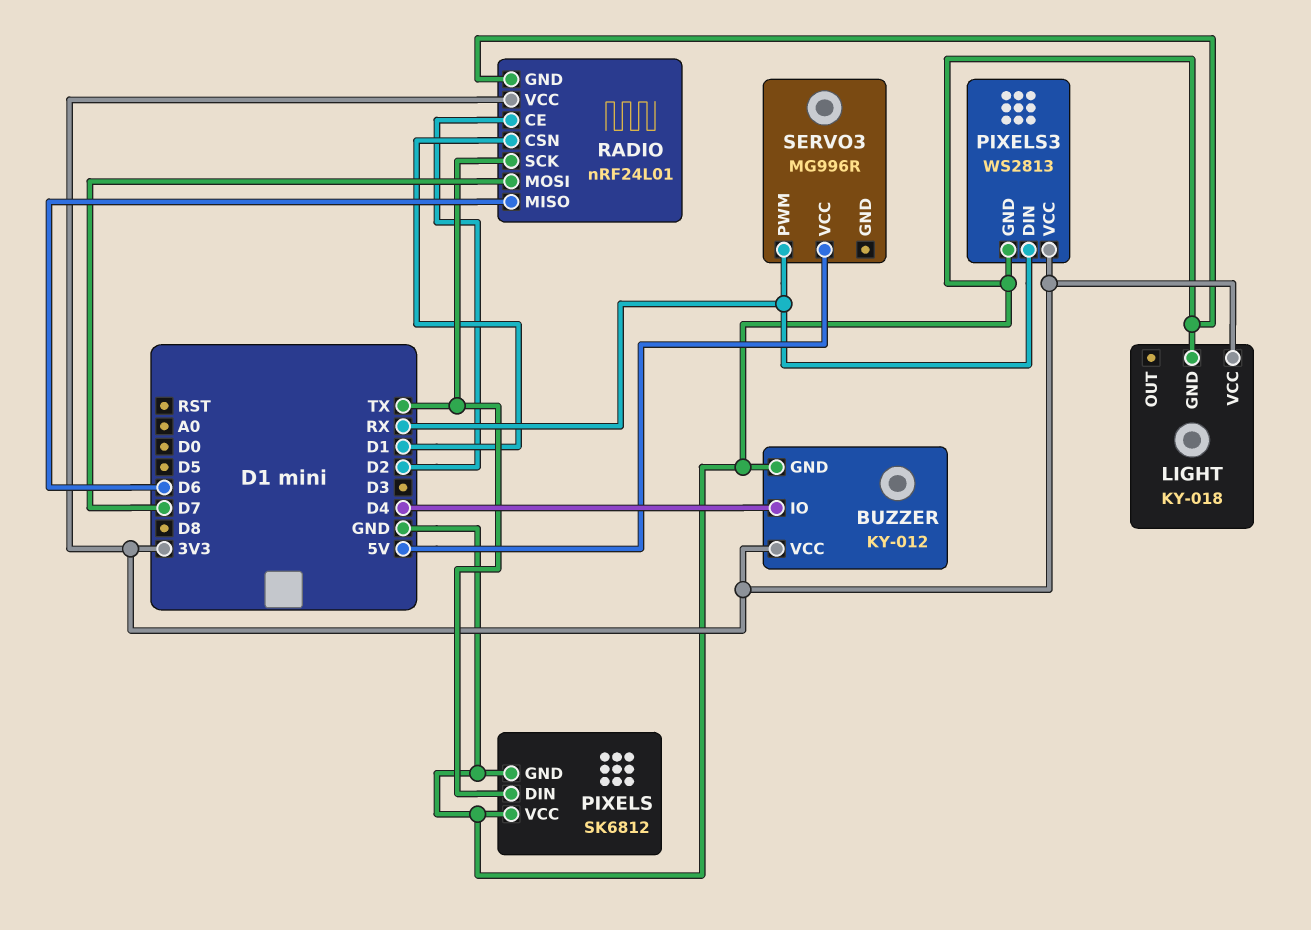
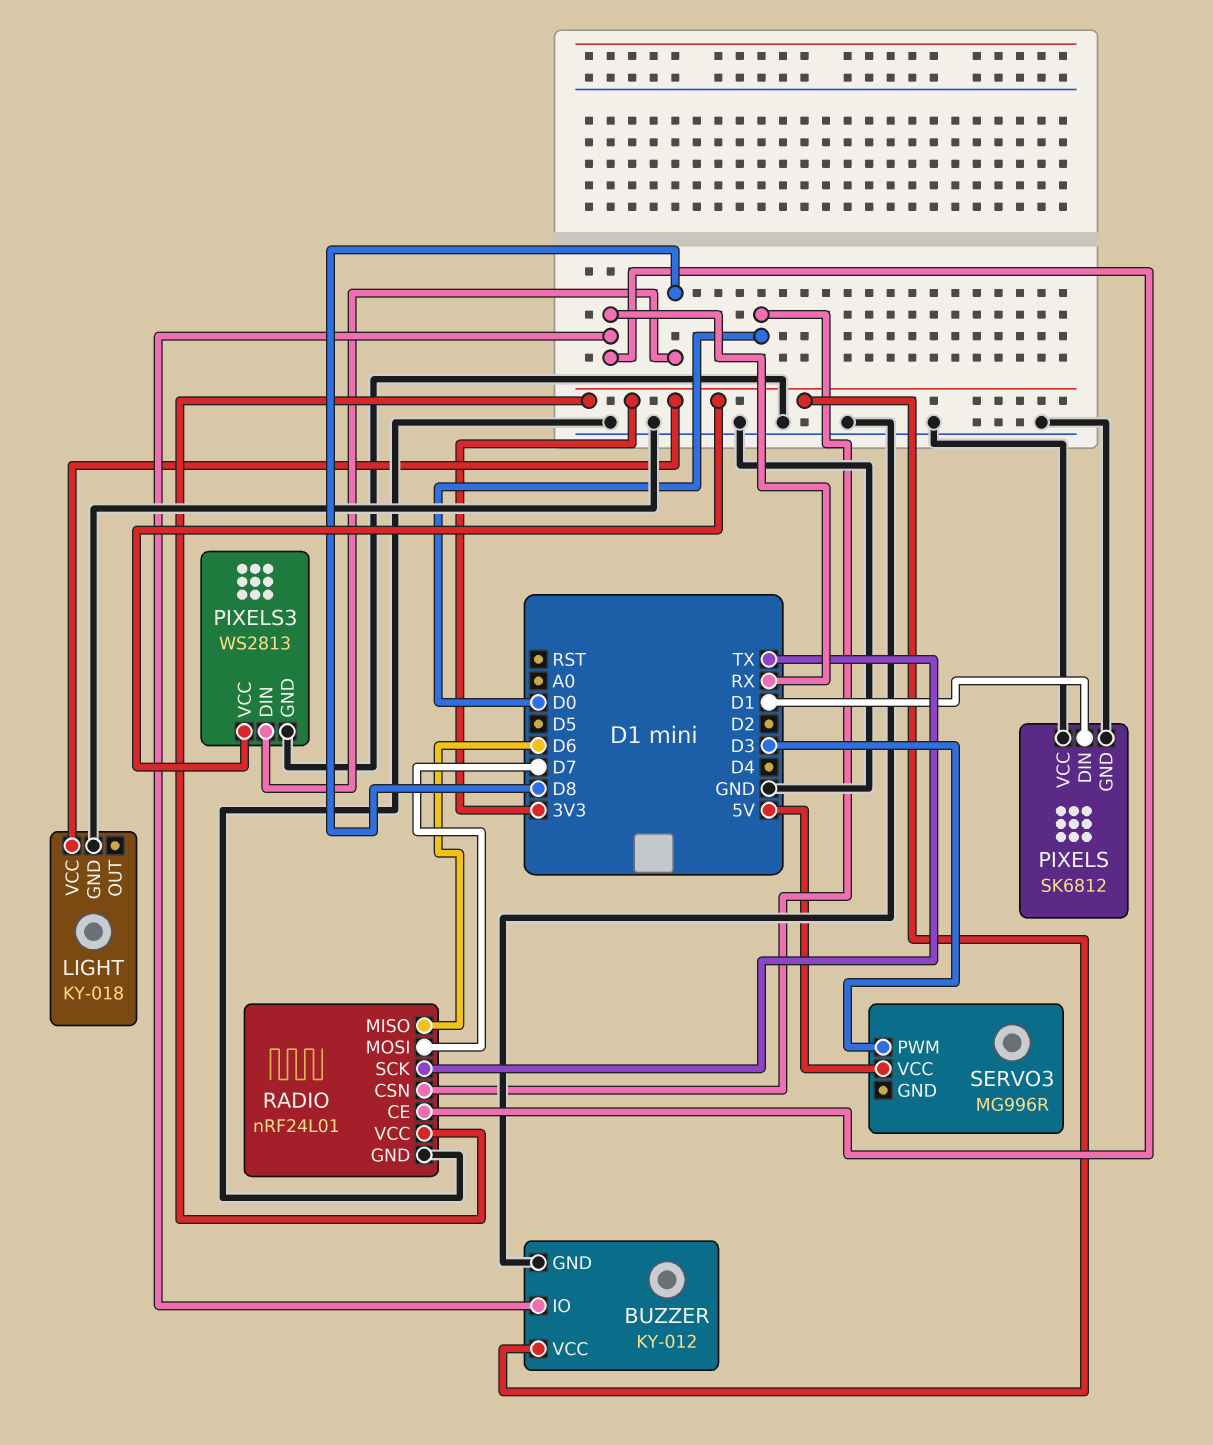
BUZZER pin IO: D4 -> RX
PIXELS pin DIN: TX -> D1
PIXELS3 pin DIN: RX -> D8
RADIO pin CE: D2 -> RX
RADIO pin CSN: D1 -> D0
SERVO3 pin PWM: RX -> D3

